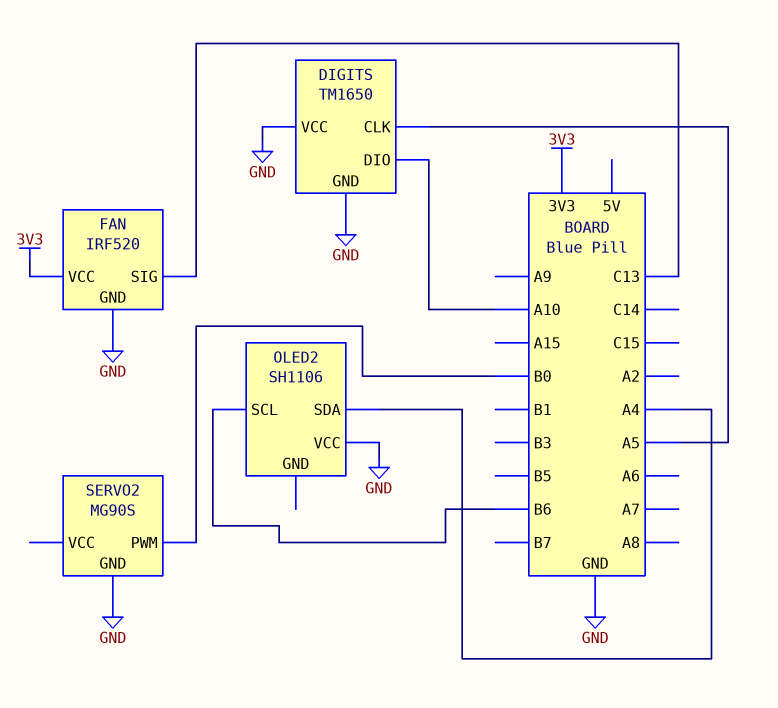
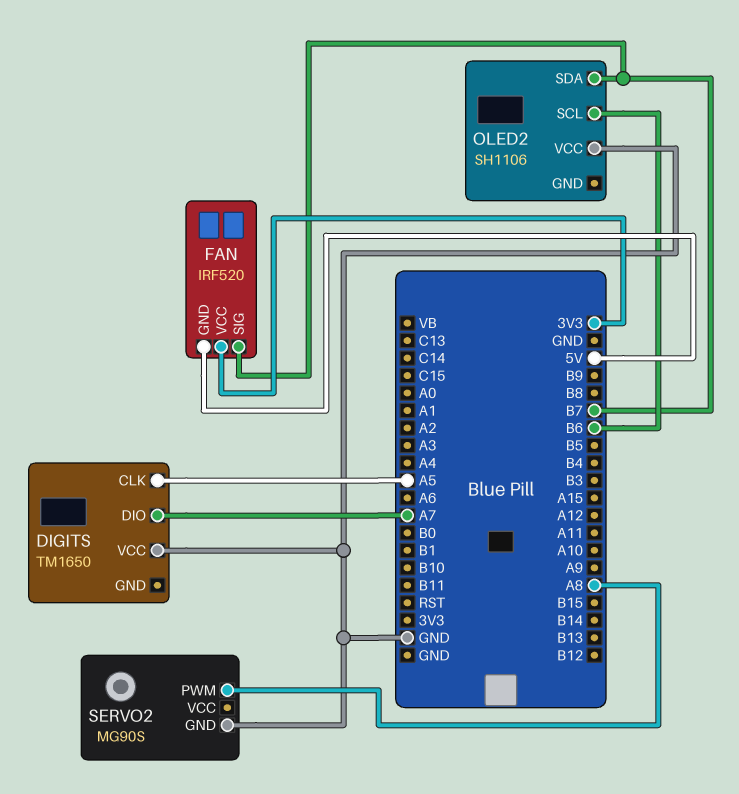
DIGITS pin DIO: A10 -> A7
DIGITS pin GND: GND -> none
FAN pin GND: GND -> 5V
FAN pin SIG: C13 -> B7
OLED2 pin SDA: A4 -> B7
SERVO2 pin PWM: B0 -> A8

